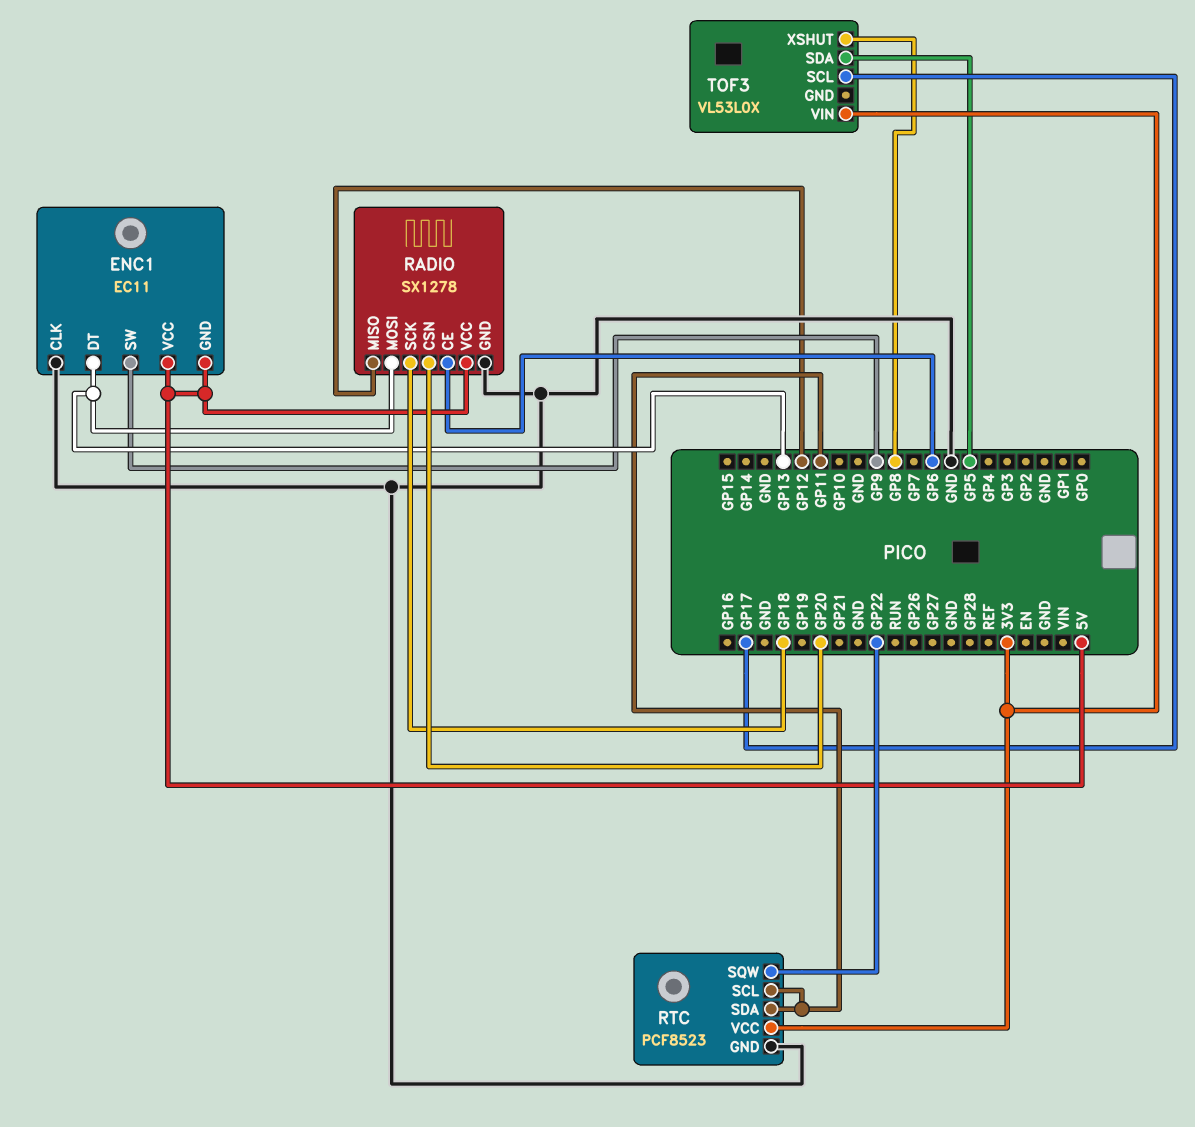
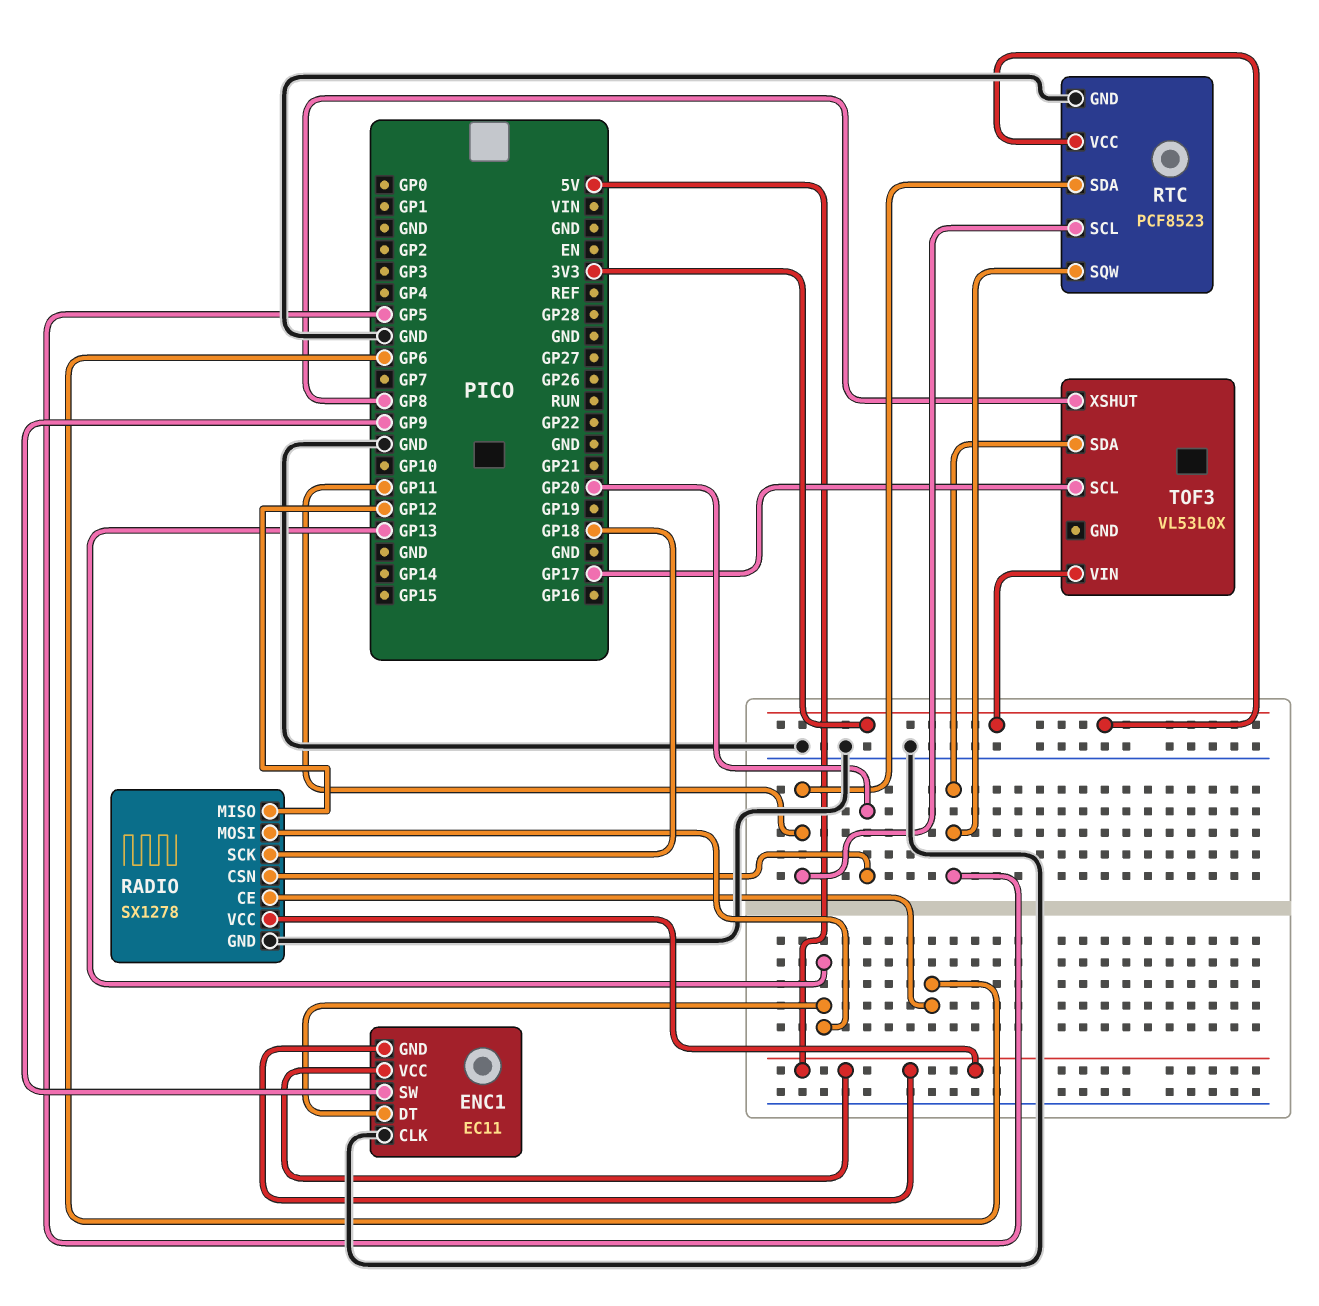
RTC pin SQW: GP22 -> GP5

